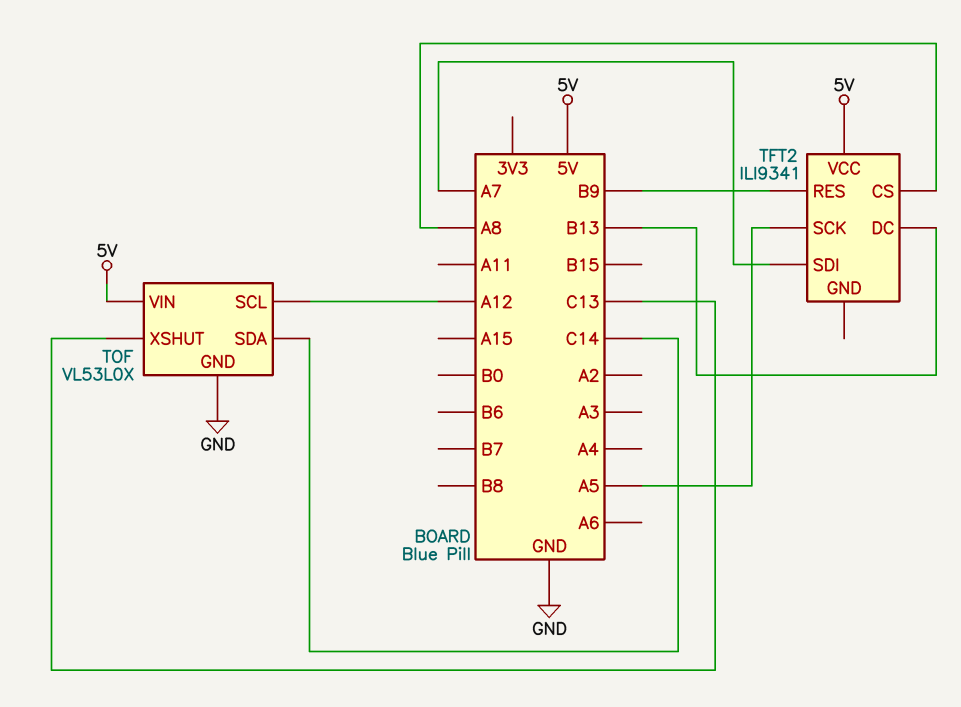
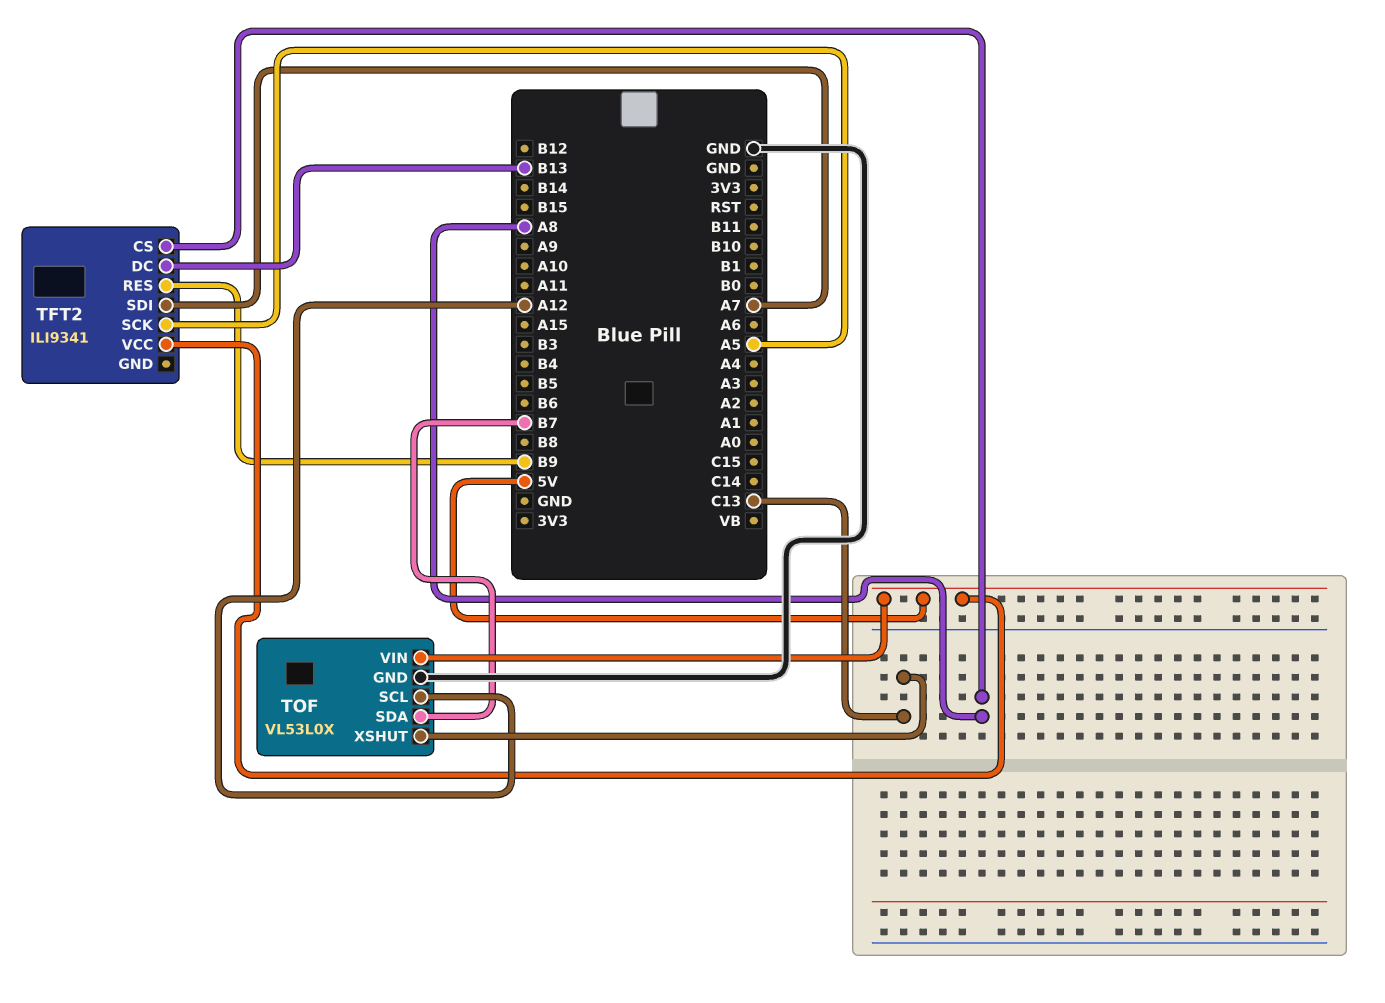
TOF pin SDA: C14 -> B7

